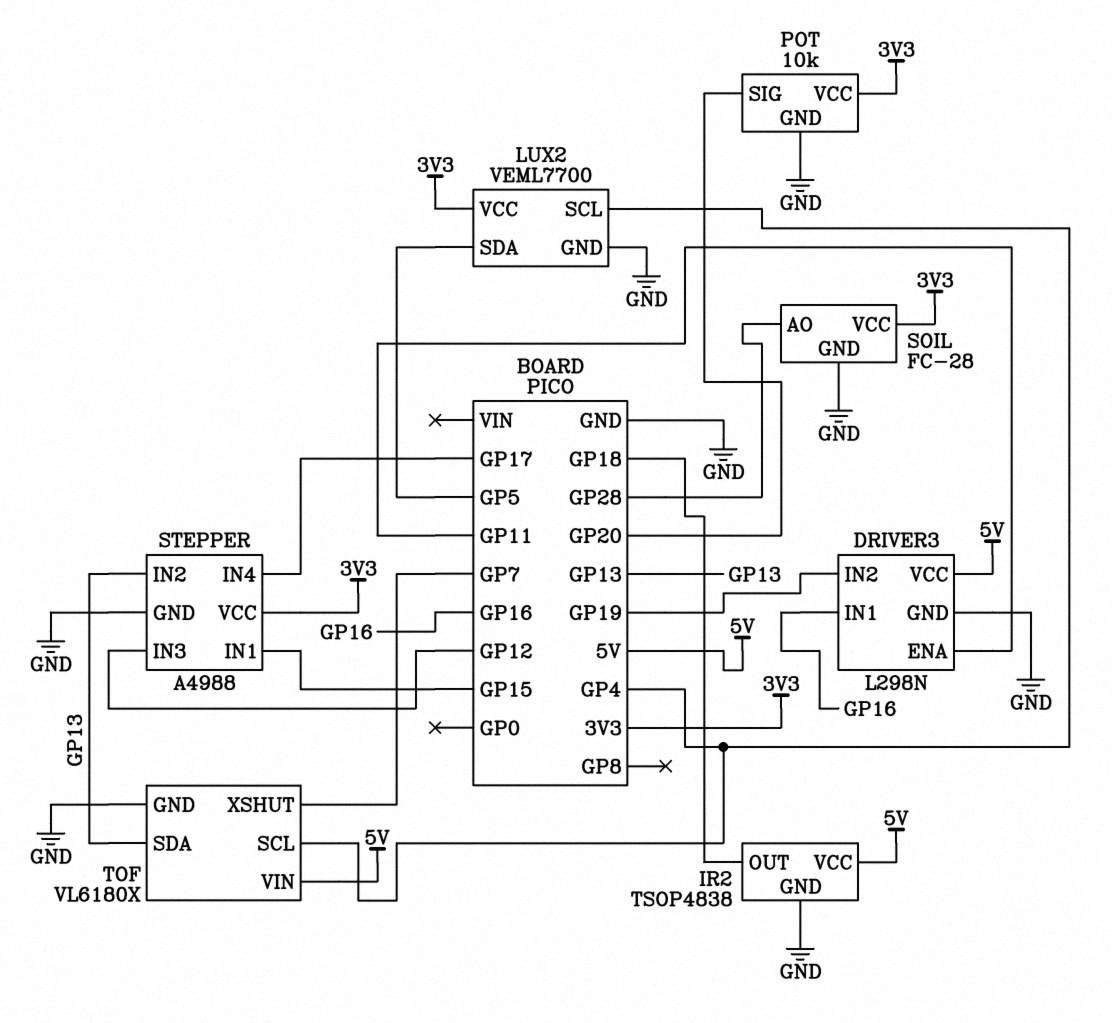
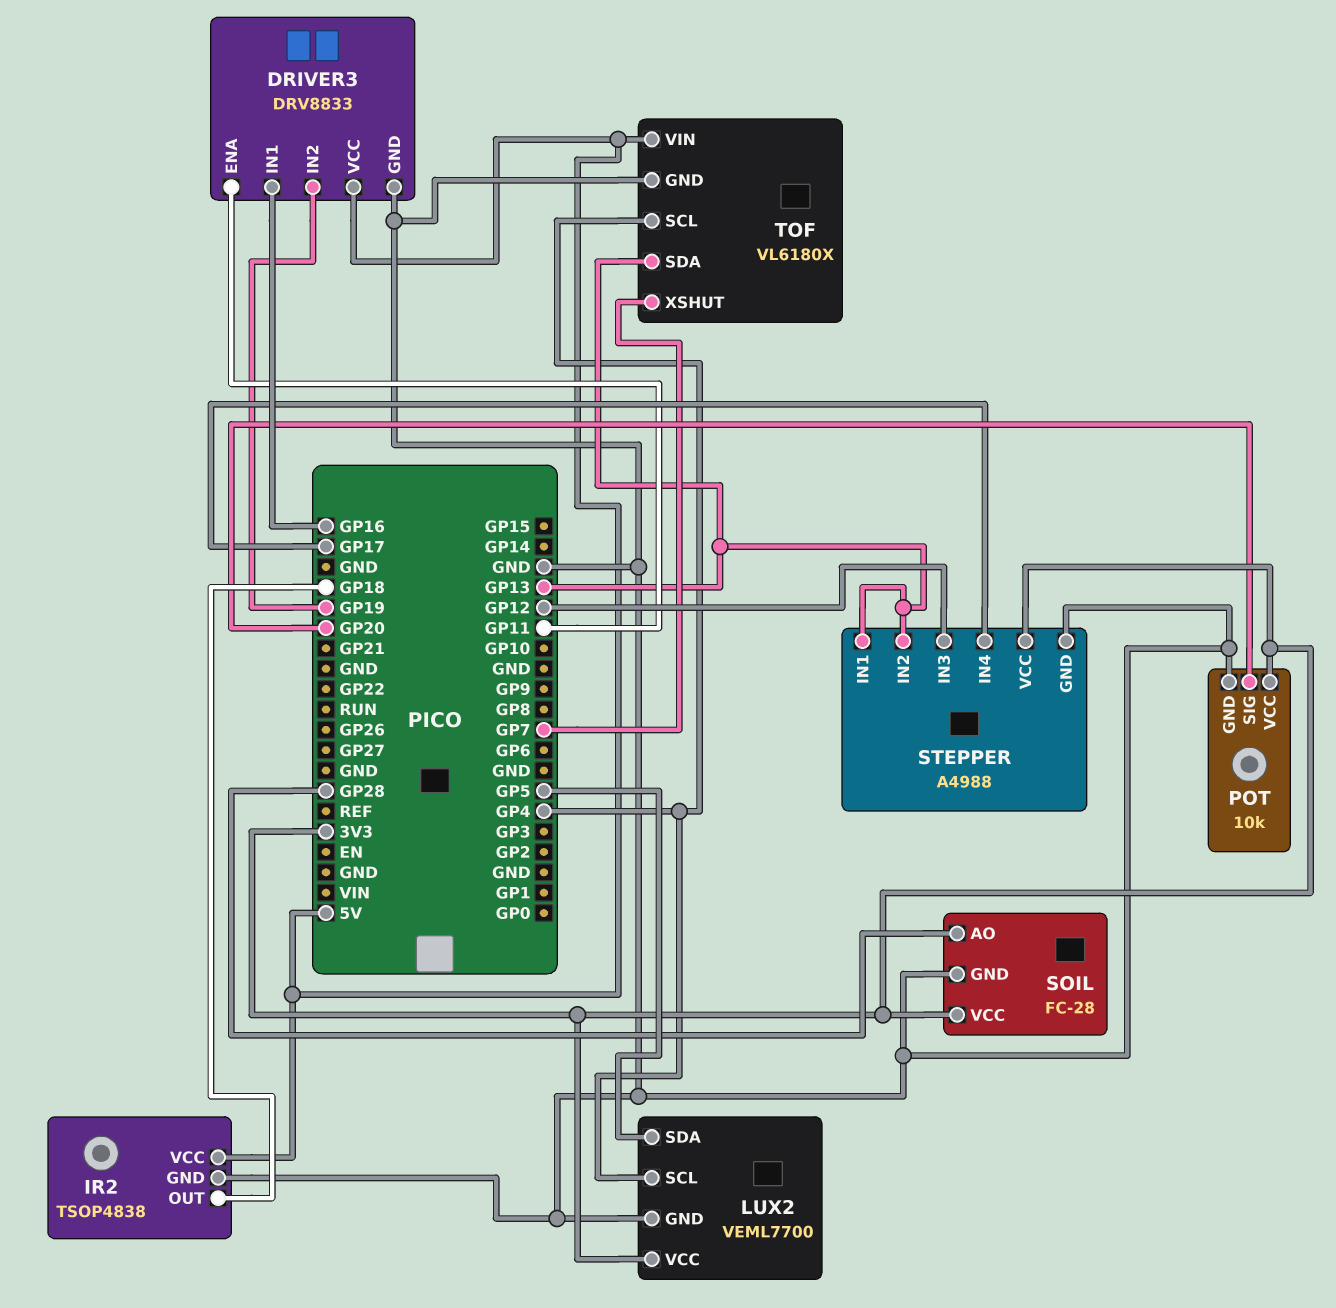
DRIVER3: L298N -> DRV8833
STEPPER pin IN1: GP15 -> GP13

